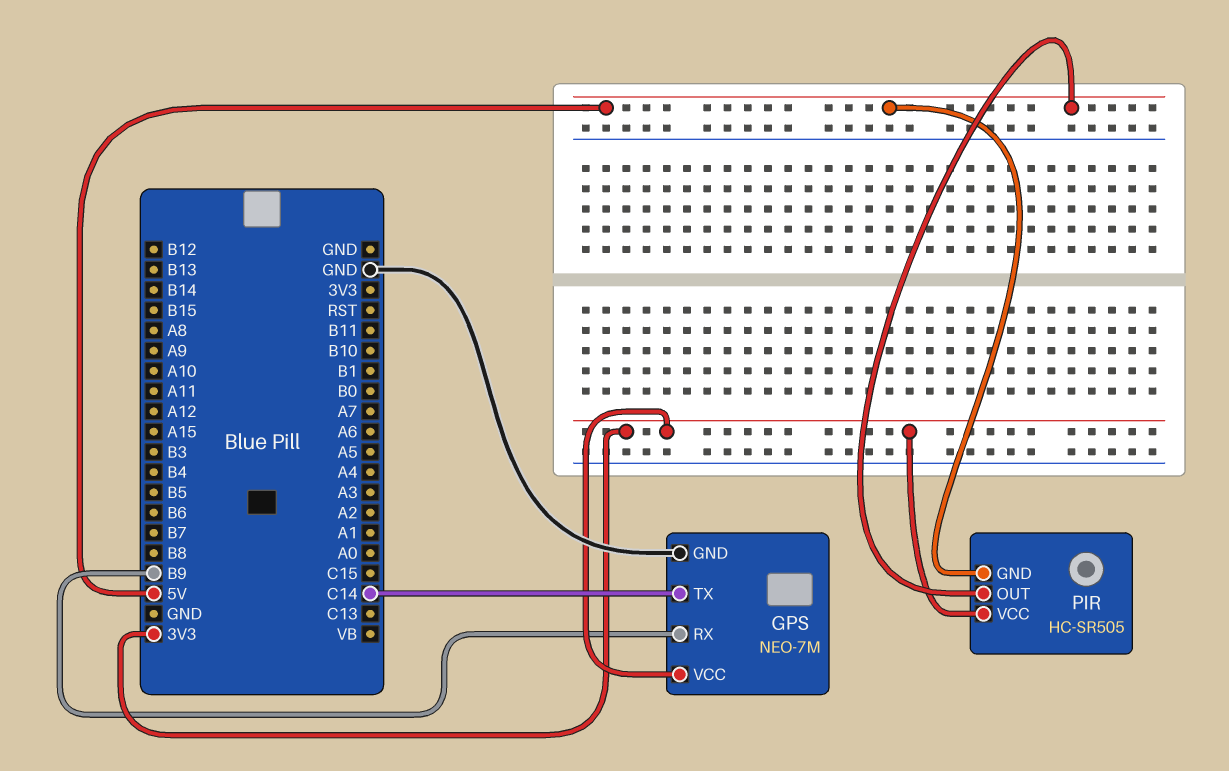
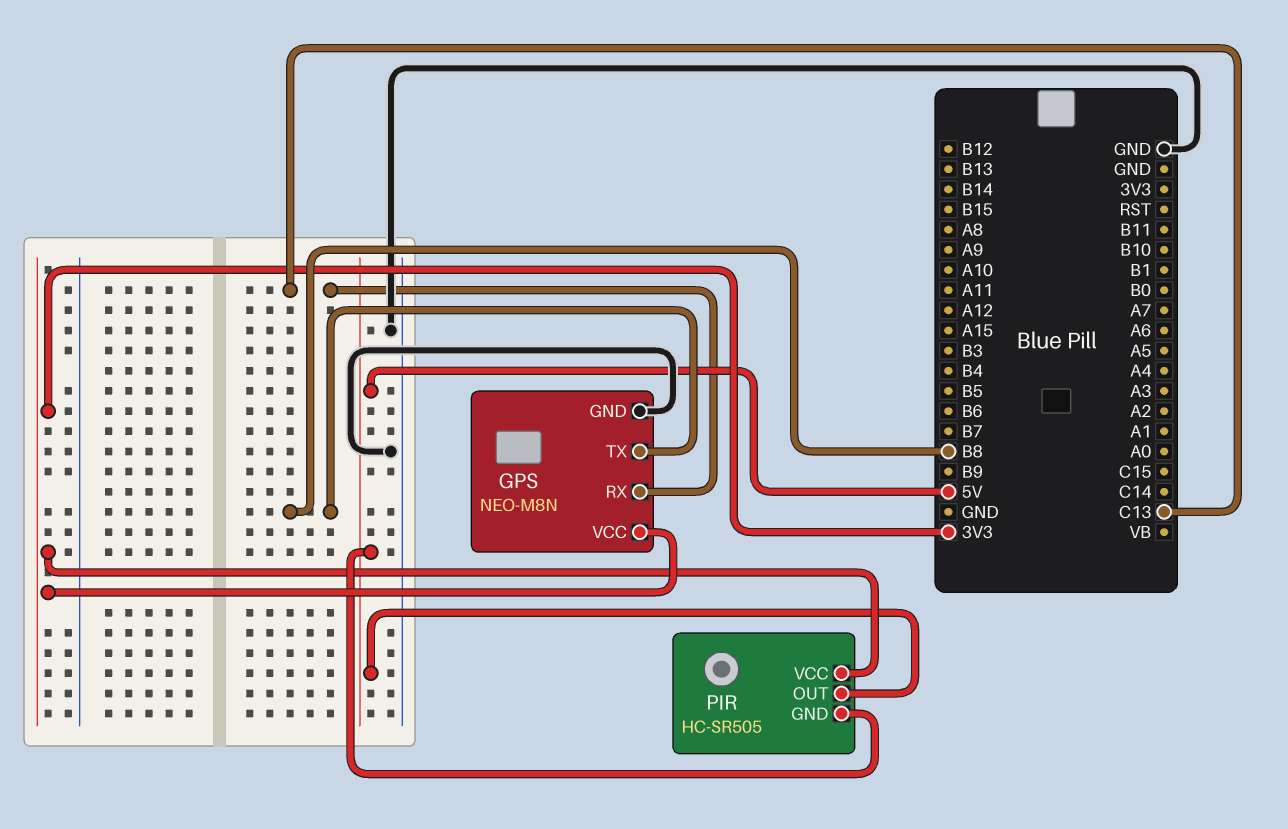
GPS: NEO-7M -> NEO-M8N
GPS pin RX: B9 -> C13
GPS pin TX: C14 -> B8

